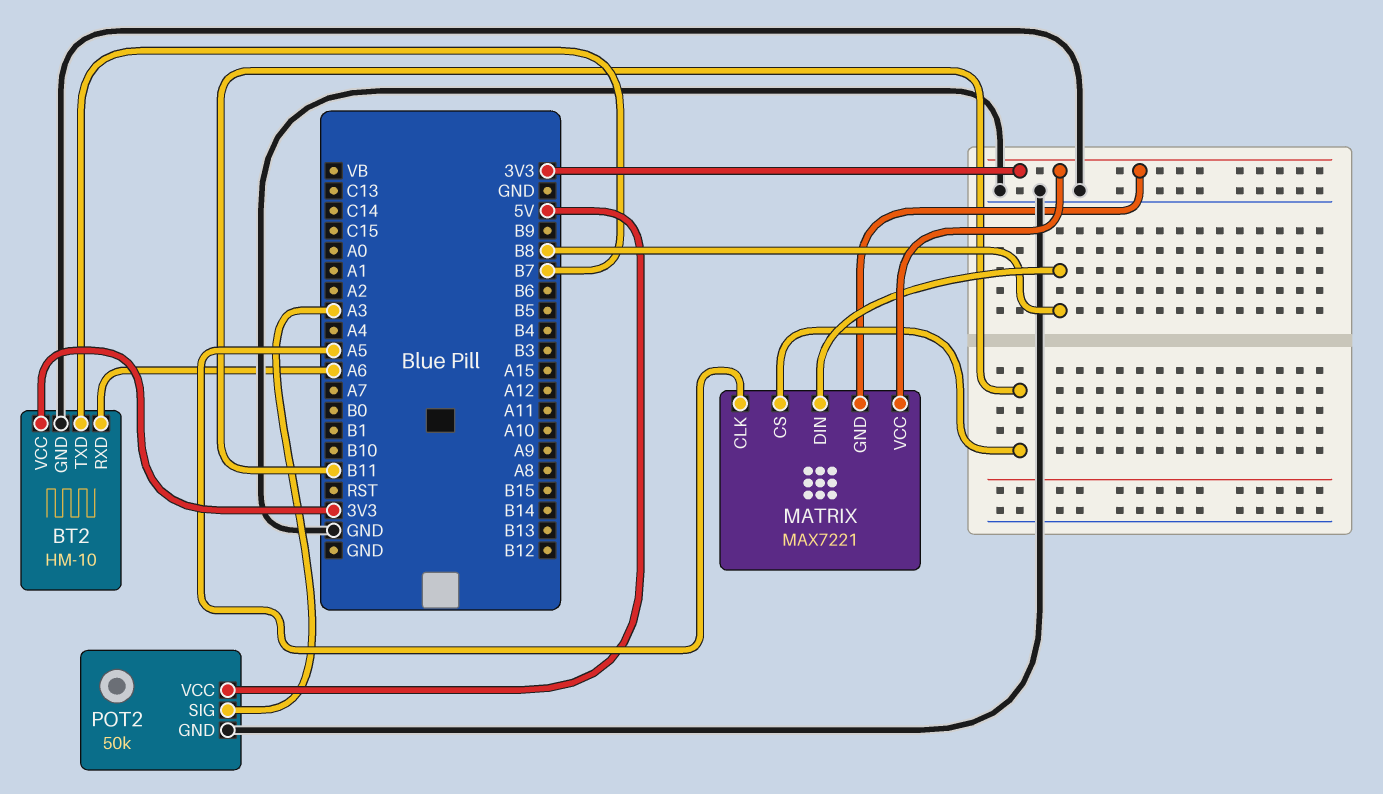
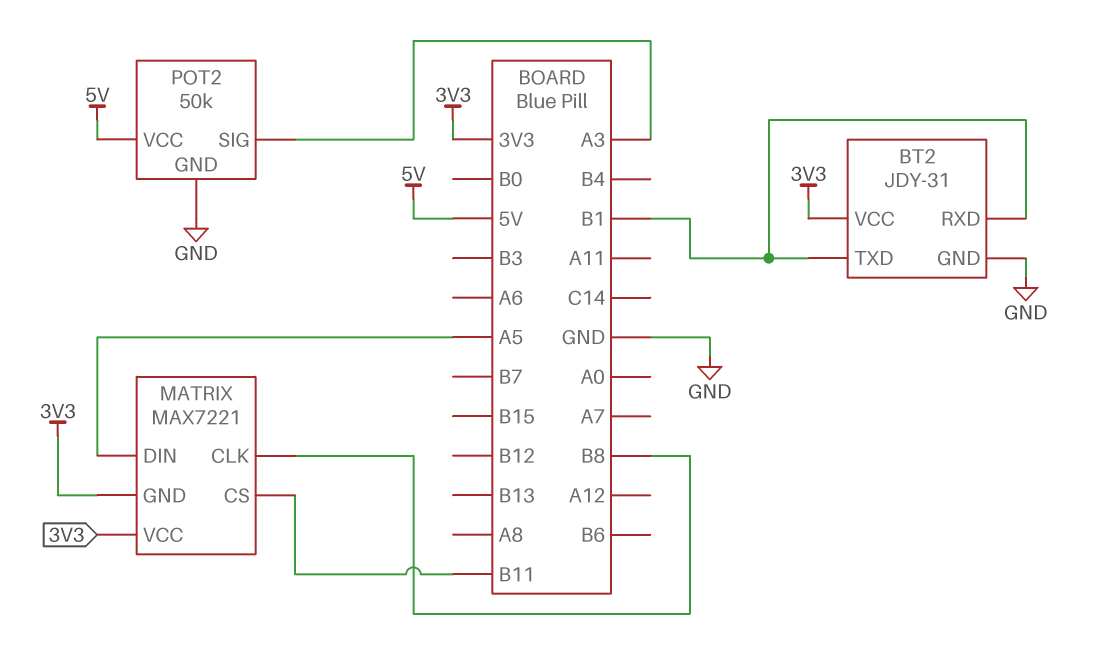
BT2: HM-10 -> JDY-31
BT2 pin RXD: A6 -> B1
BT2 pin TXD: B7 -> B1
MATRIX pin CLK: A5 -> B8
MATRIX pin DIN: B8 -> A5

